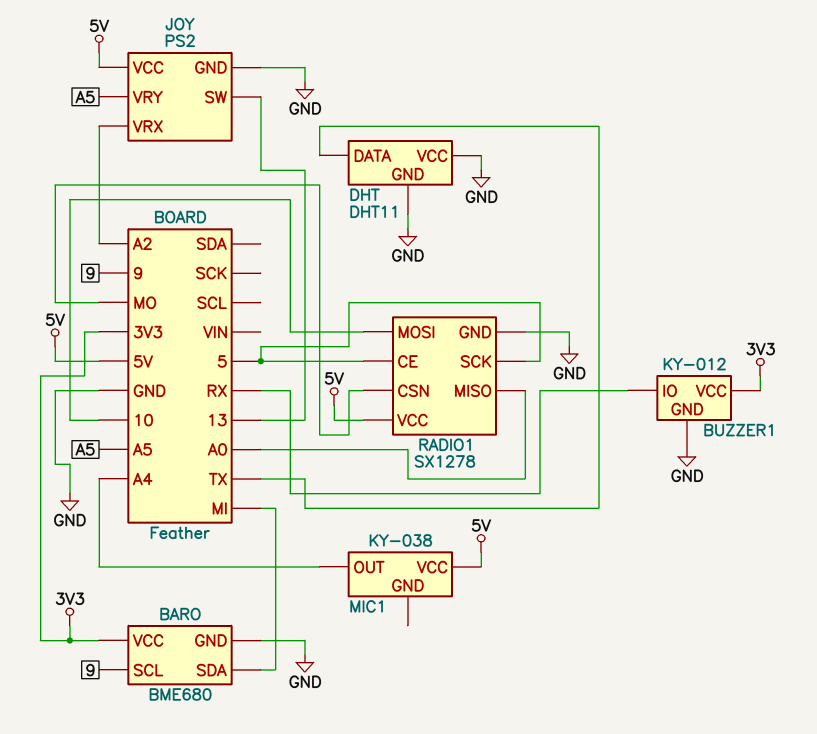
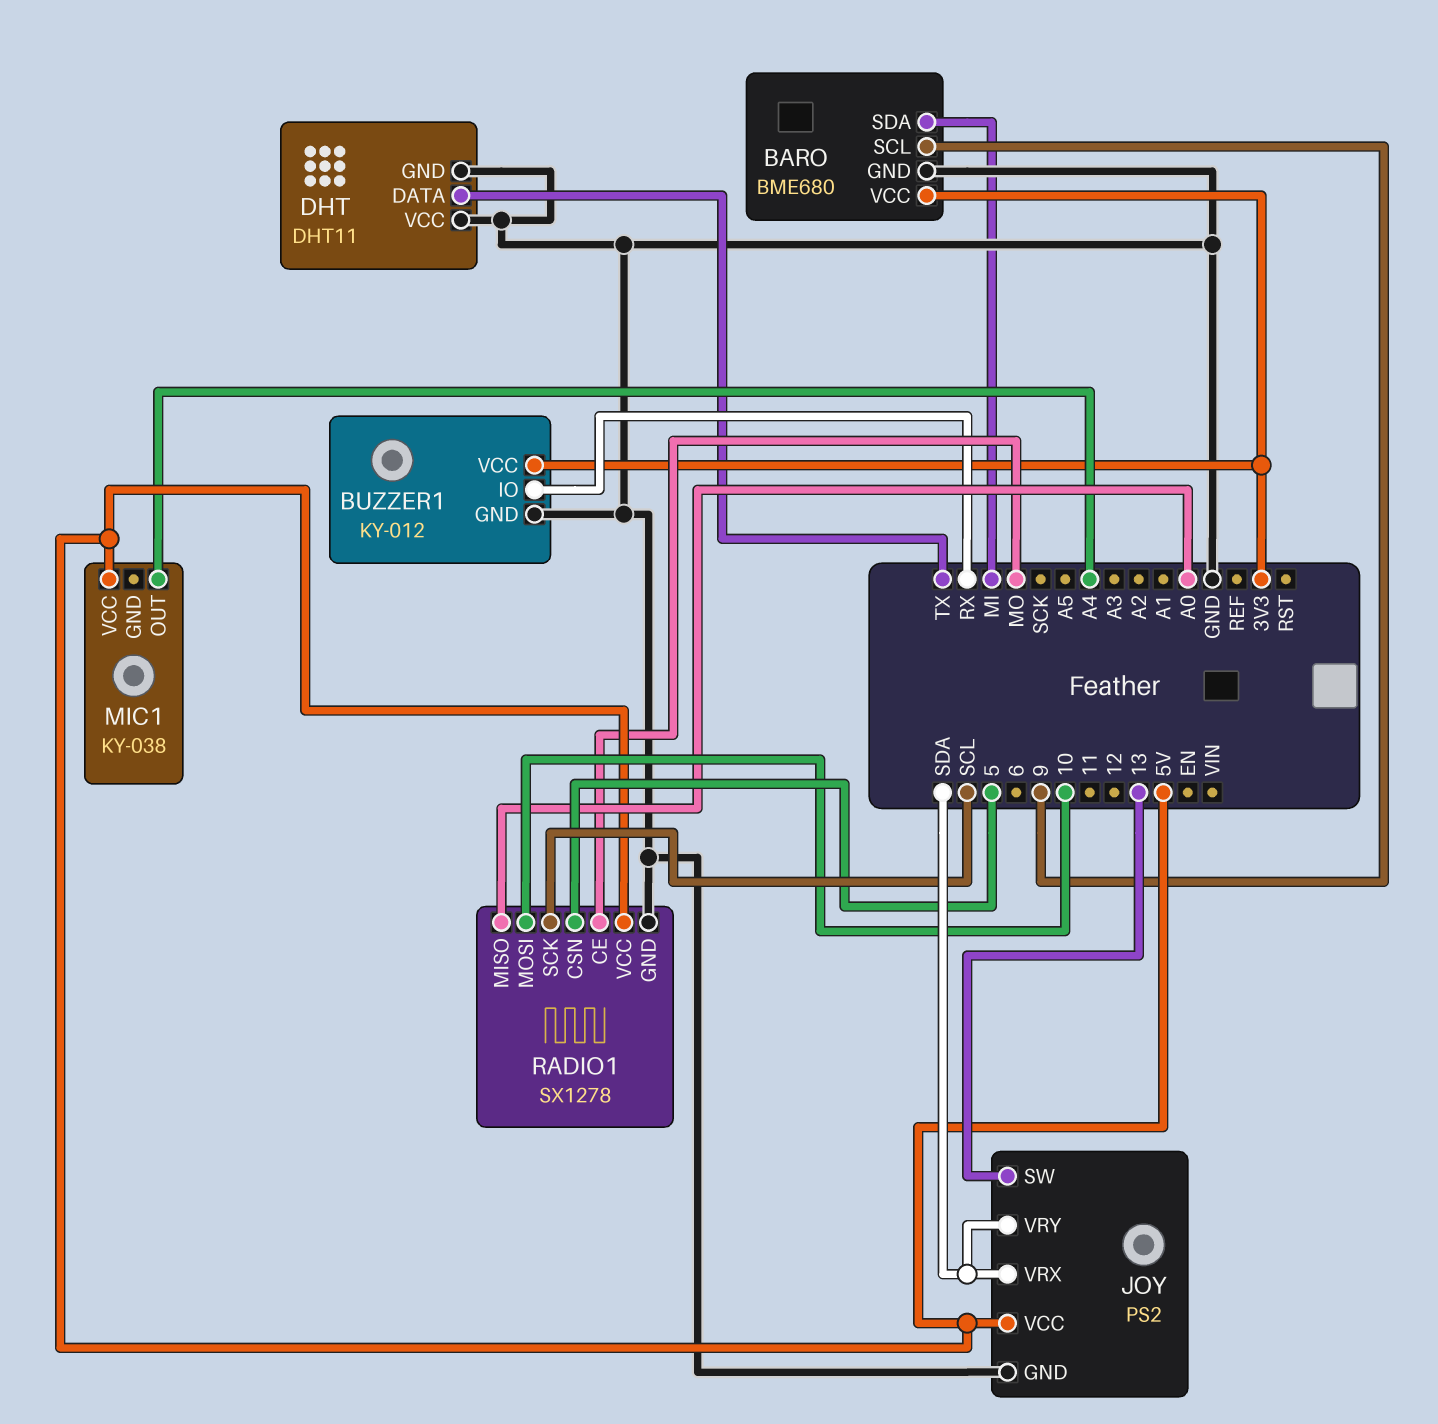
JOY pin VRX: A2 -> SDA
JOY pin VRY: A5 -> SDA
RADIO1 pin CE: 5 -> MO
RADIO1 pin CSN: MO -> 5
RADIO1 pin SCK: 5 -> SCL

